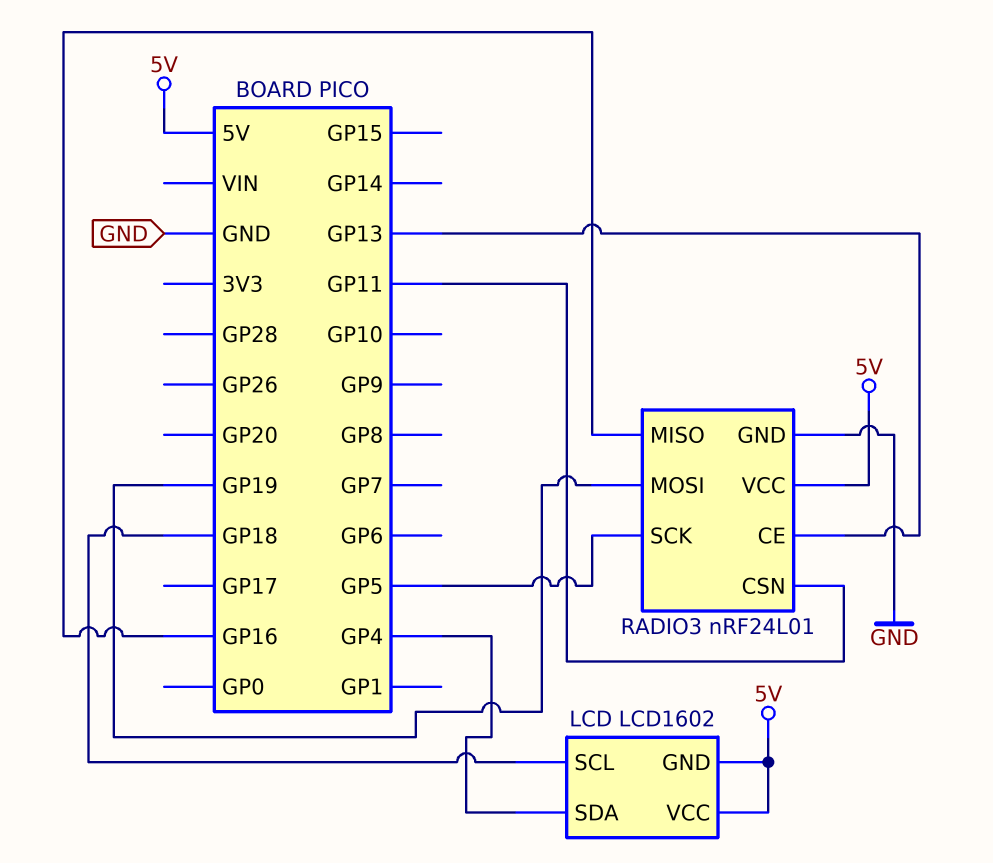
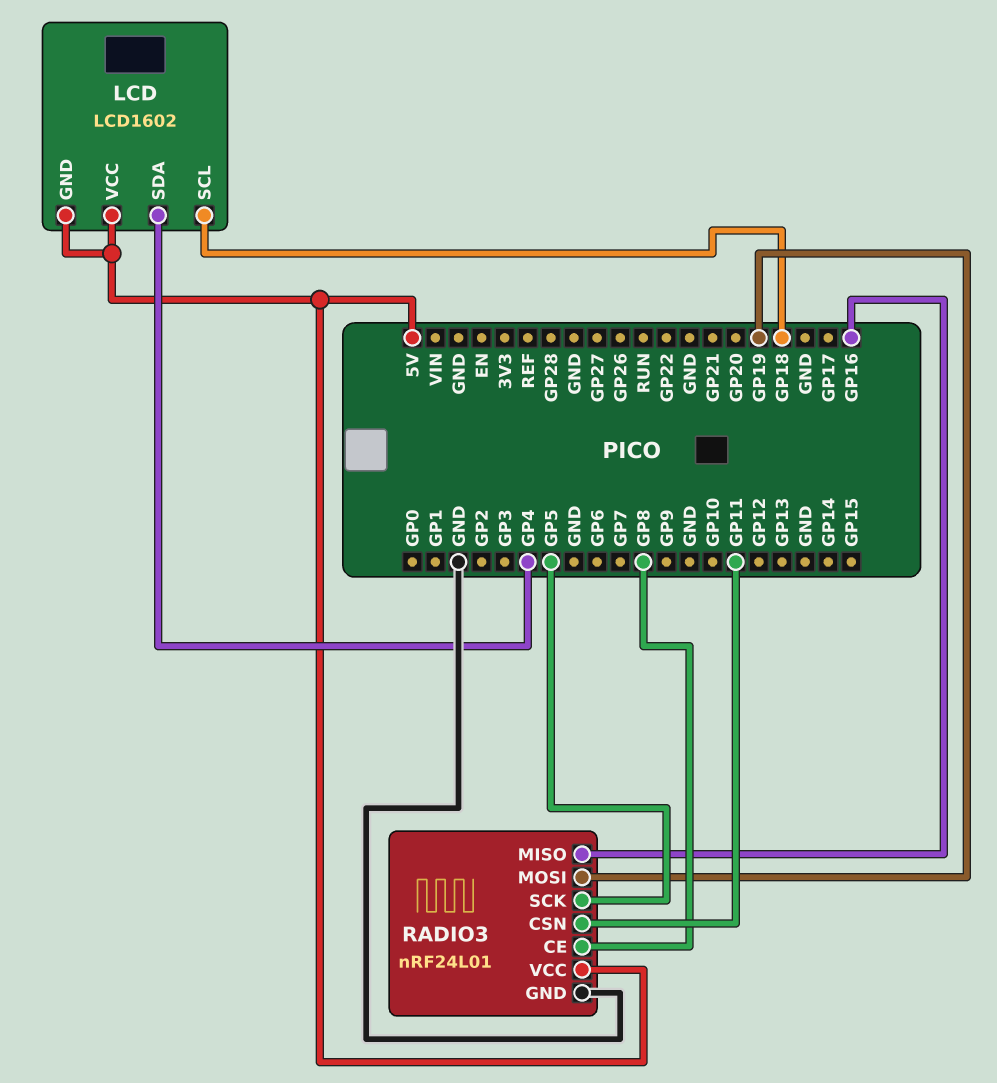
RADIO3 pin CE: GP13 -> GP8

